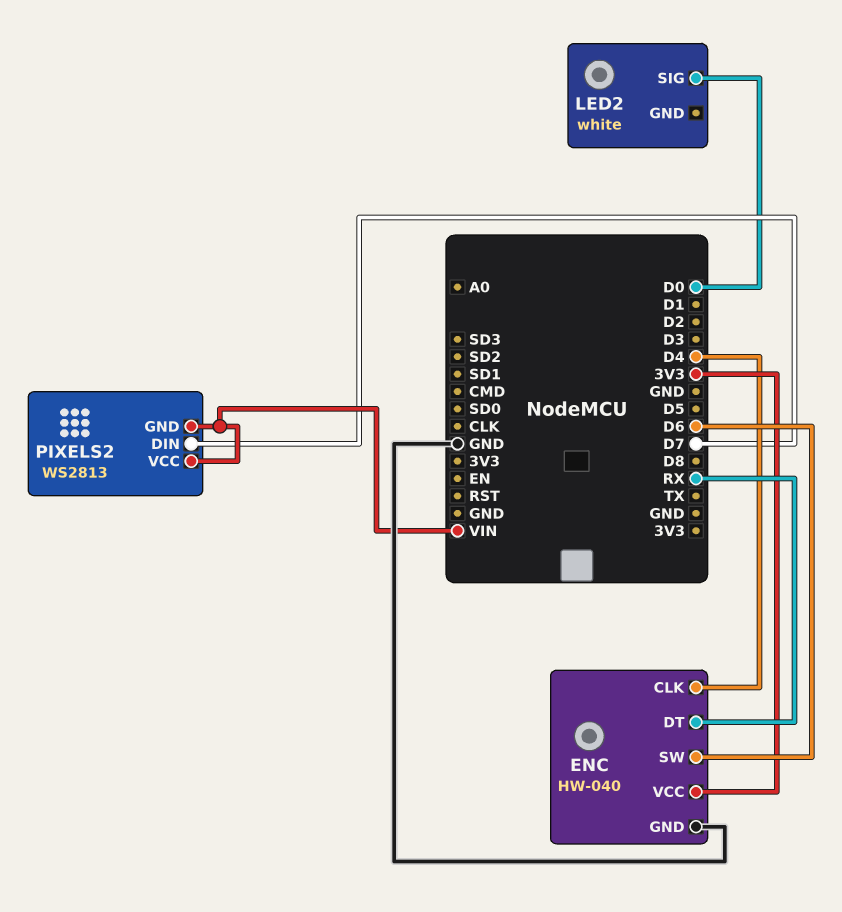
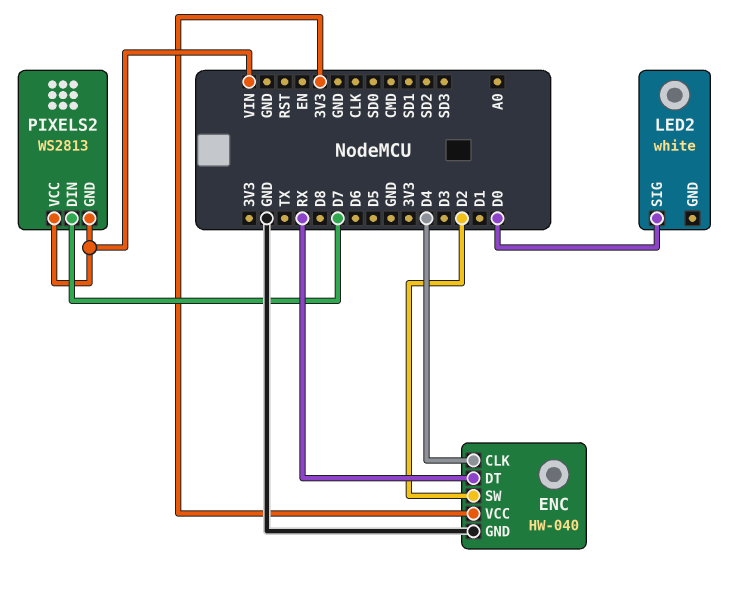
ENC pin SW: D6 -> D2

